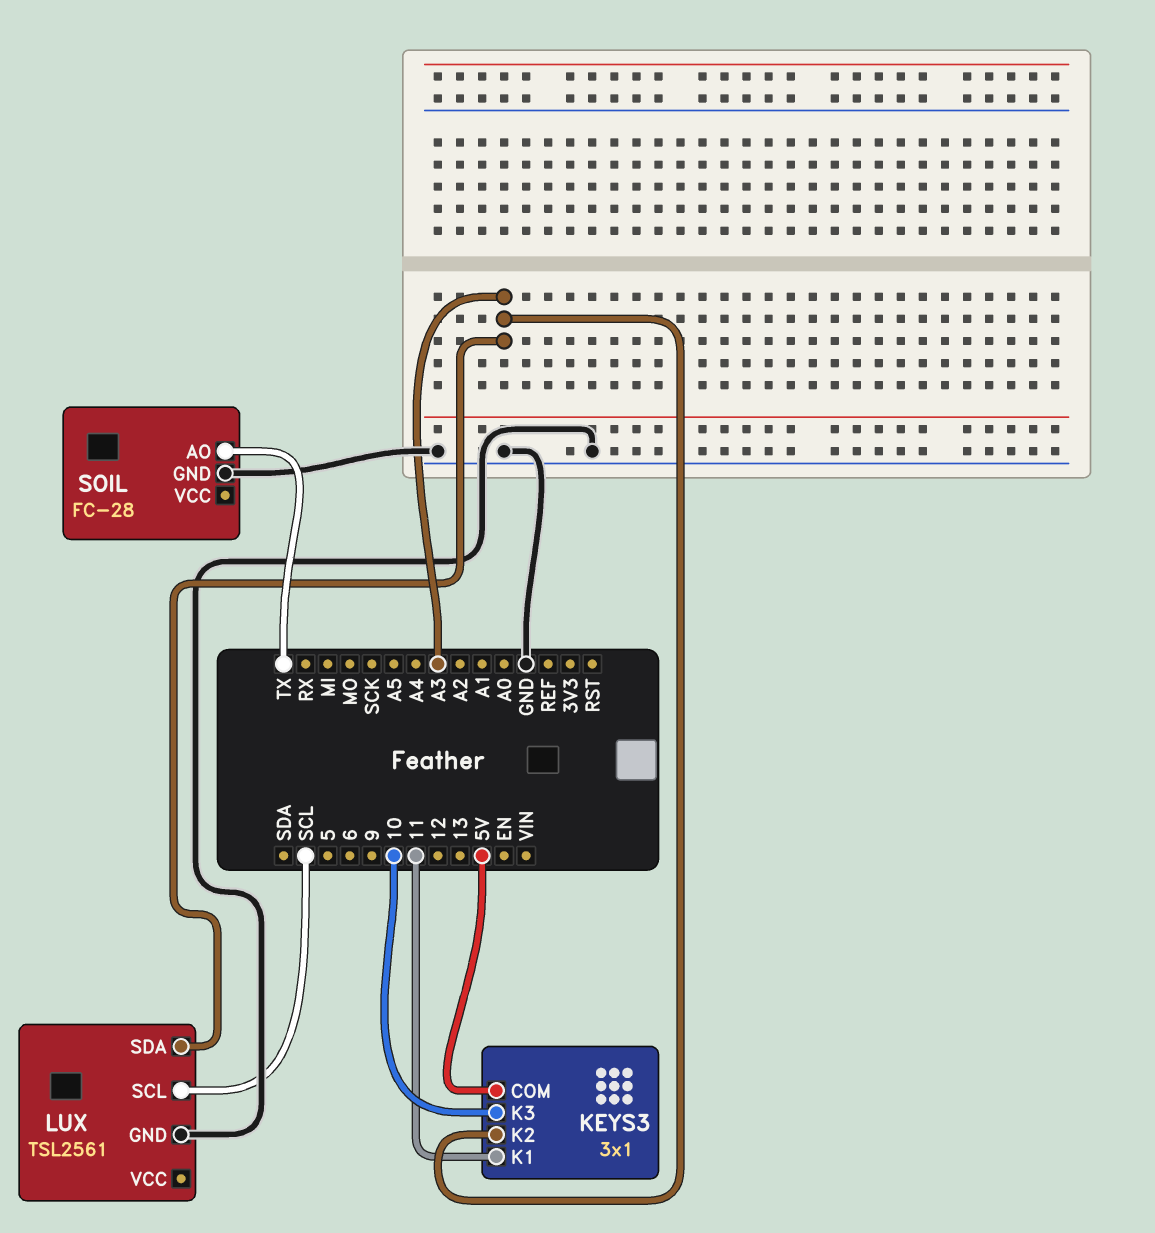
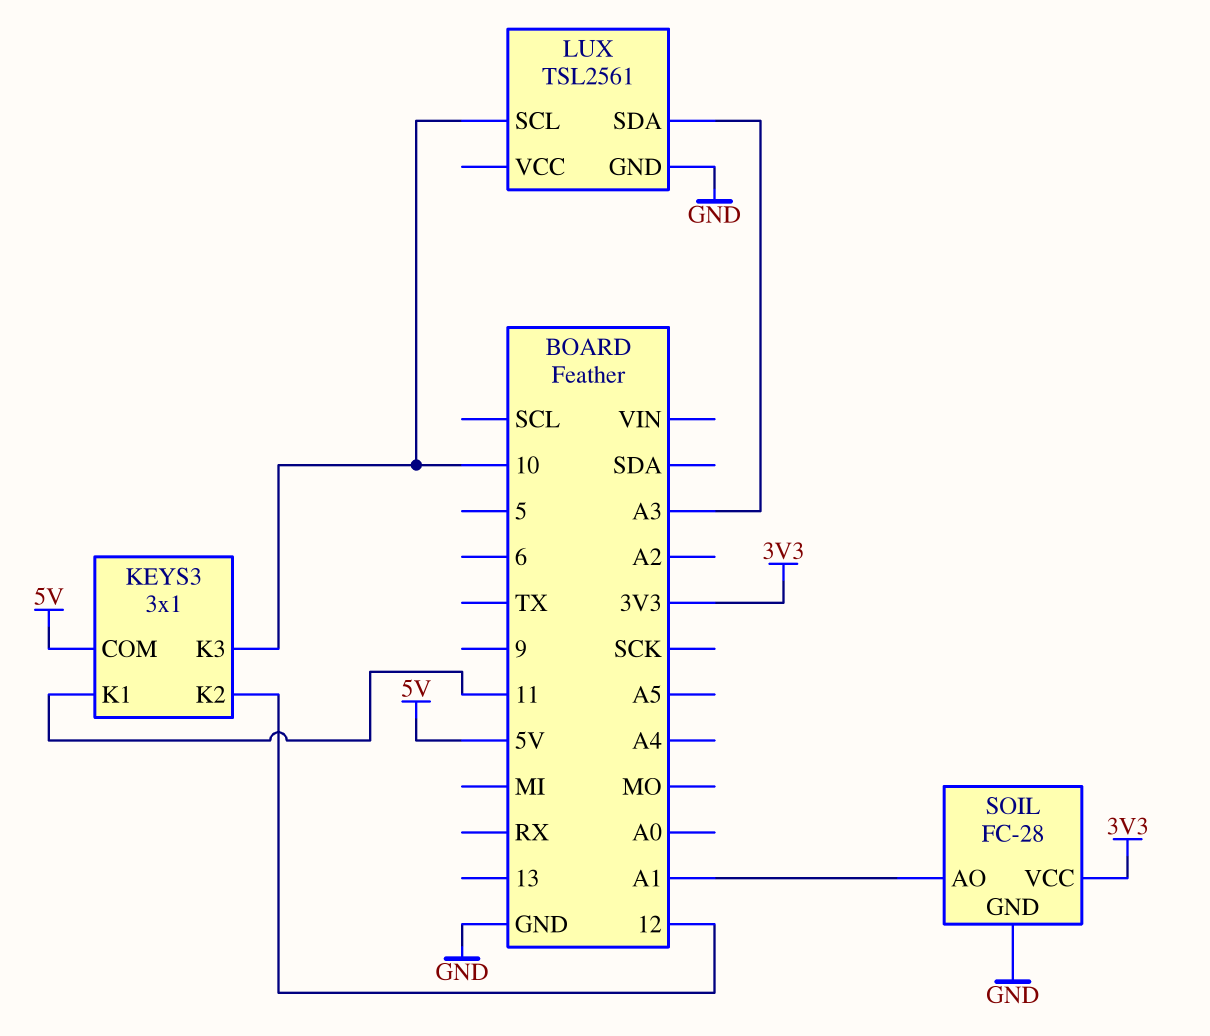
KEYS3 pin K2: A3 -> 12
LUX pin SCL: SCL -> 10
SOIL pin AO: TX -> A1
SOIL pin VCC: none -> 3V3

